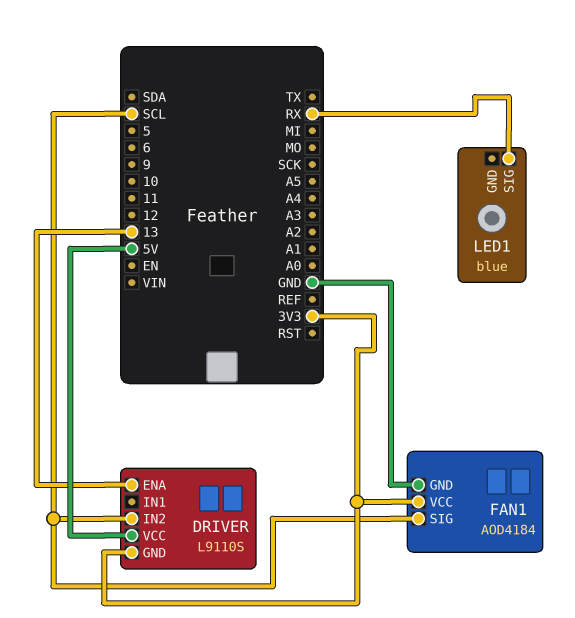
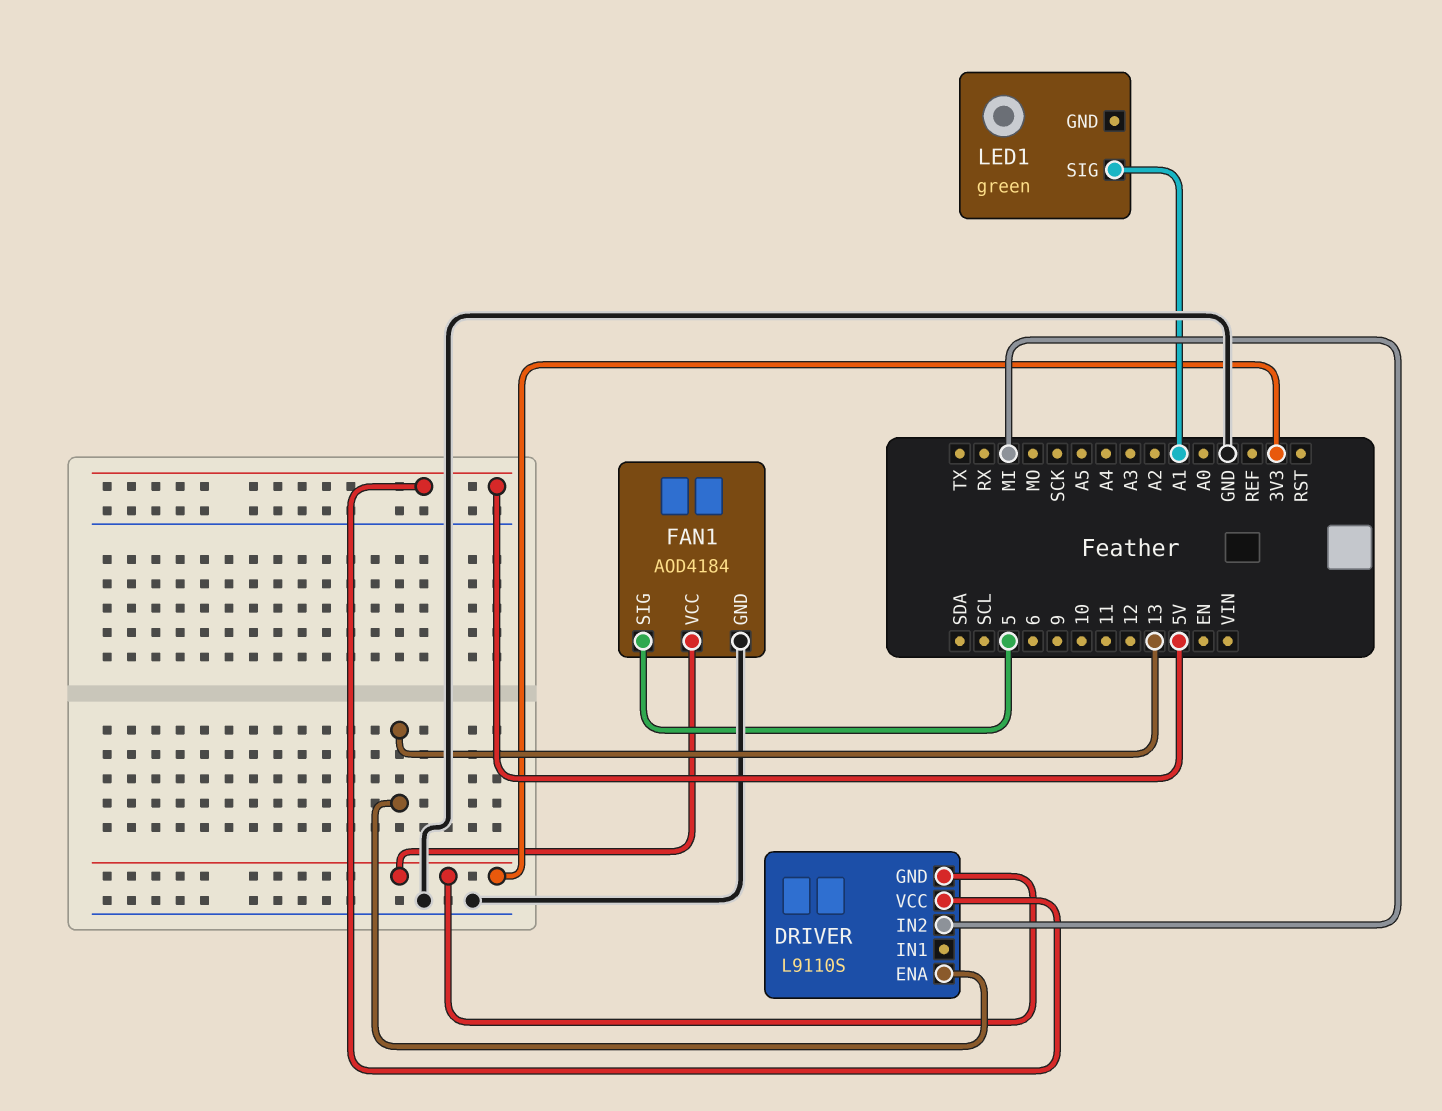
DRIVER pin IN2: SCL -> MI
FAN1 pin SIG: SCL -> 5
LED1: blue -> green
LED1 pin SIG: RX -> A1

